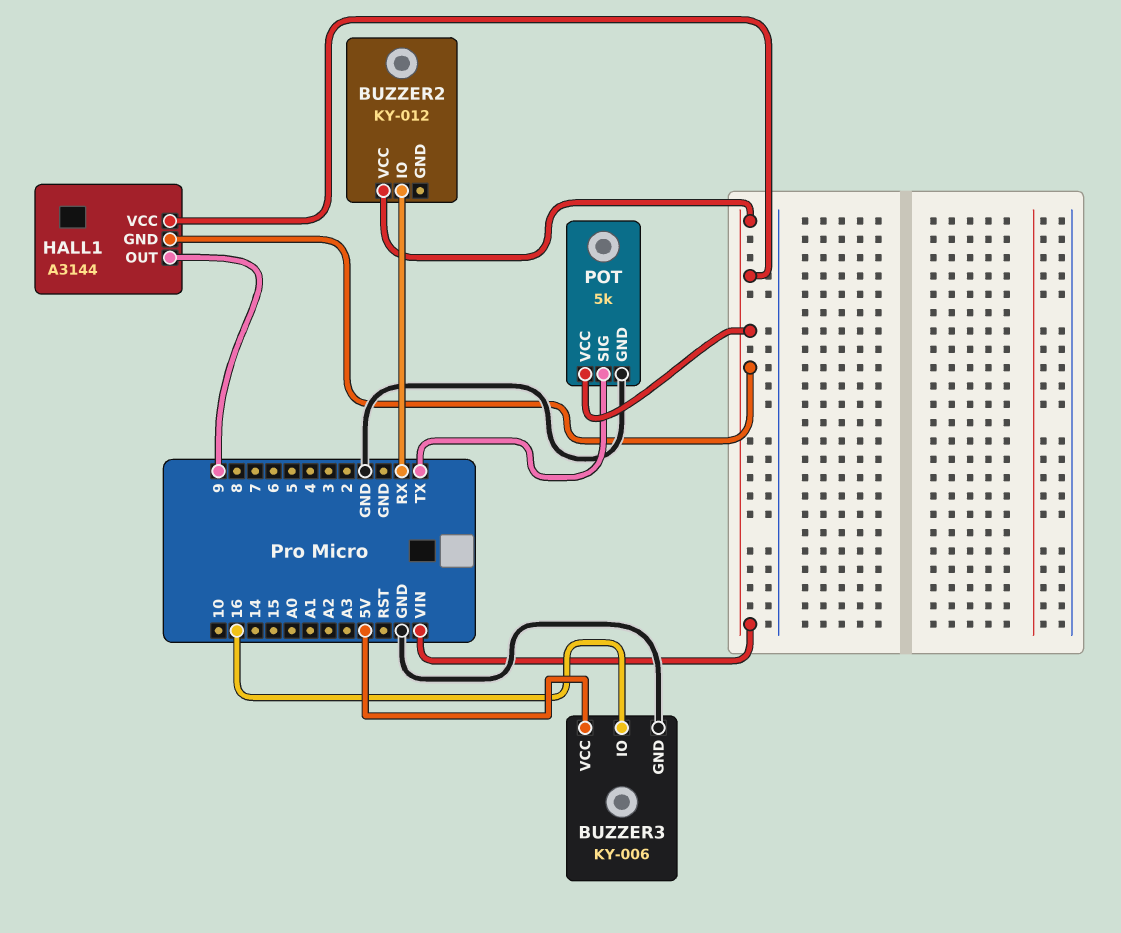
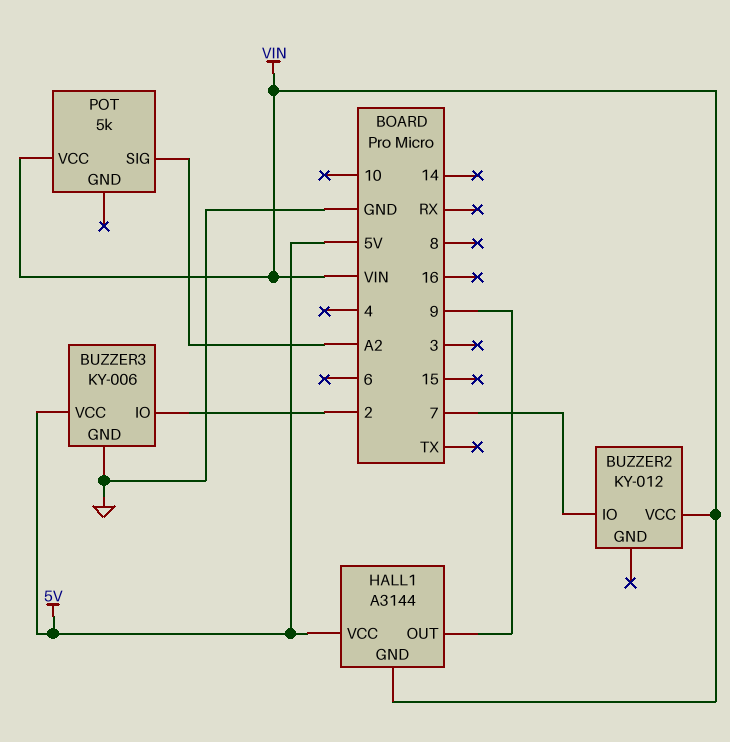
BUZZER2 pin IO: RX -> 7
BUZZER3 pin IO: 16 -> 2
HALL1 pin VCC: VIN -> 5V
POT pin GND: GND -> none
POT pin SIG: TX -> A2

